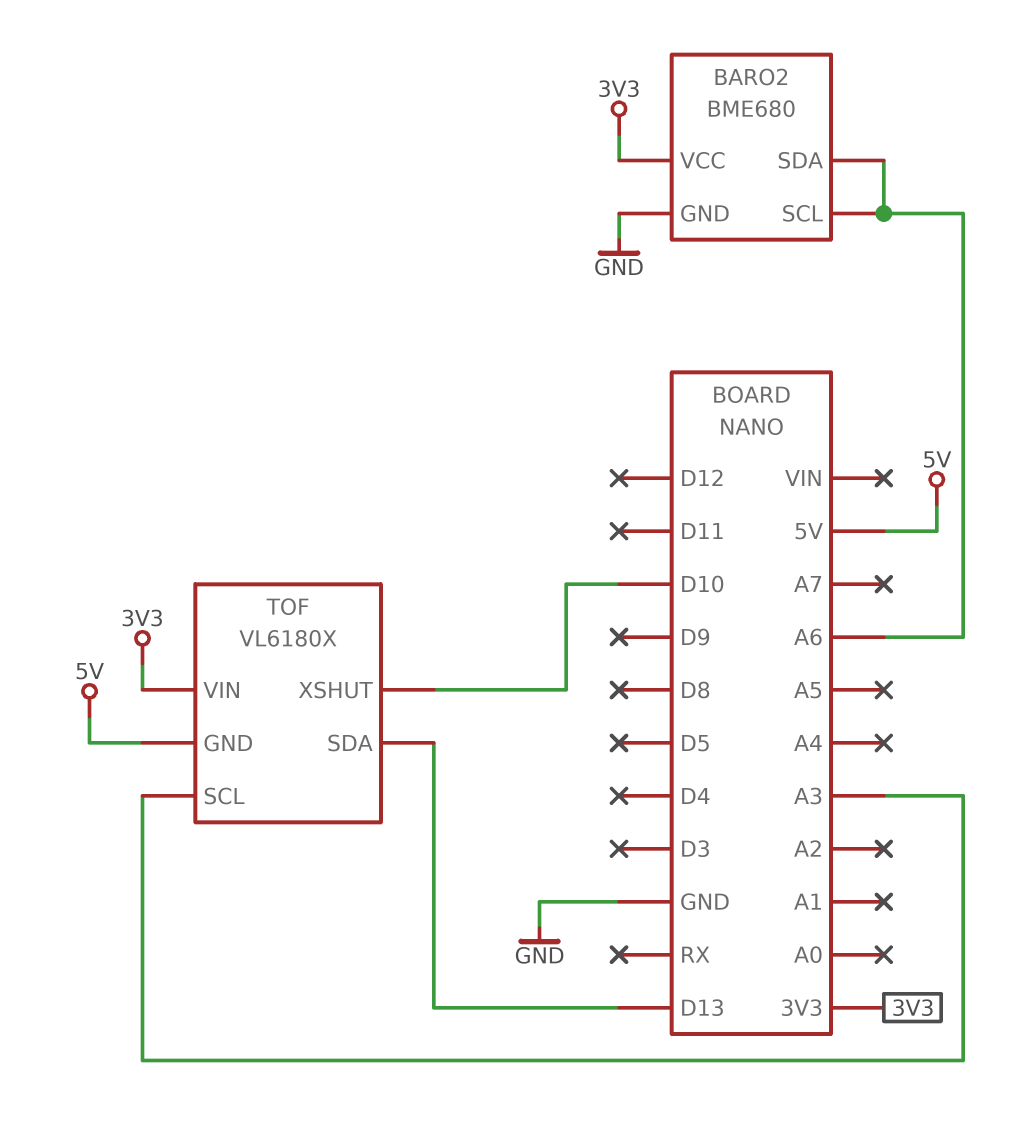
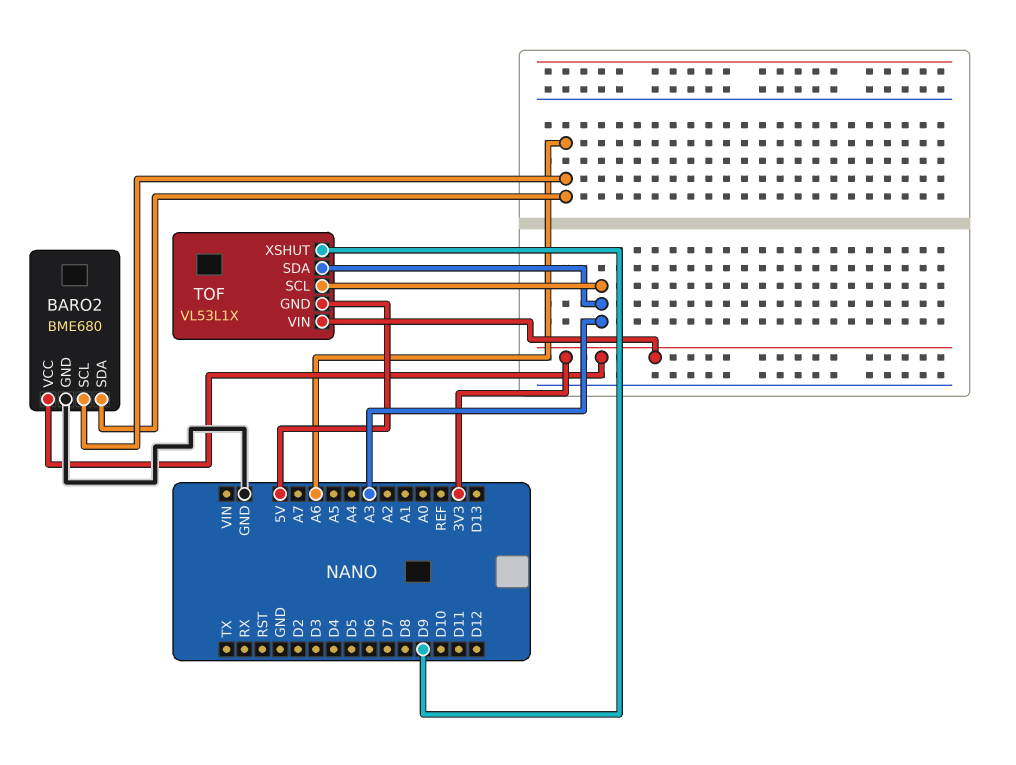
TOF: VL6180X -> VL53L1X
TOF pin SDA: D13 -> A3
TOF pin XSHUT: D10 -> D9

